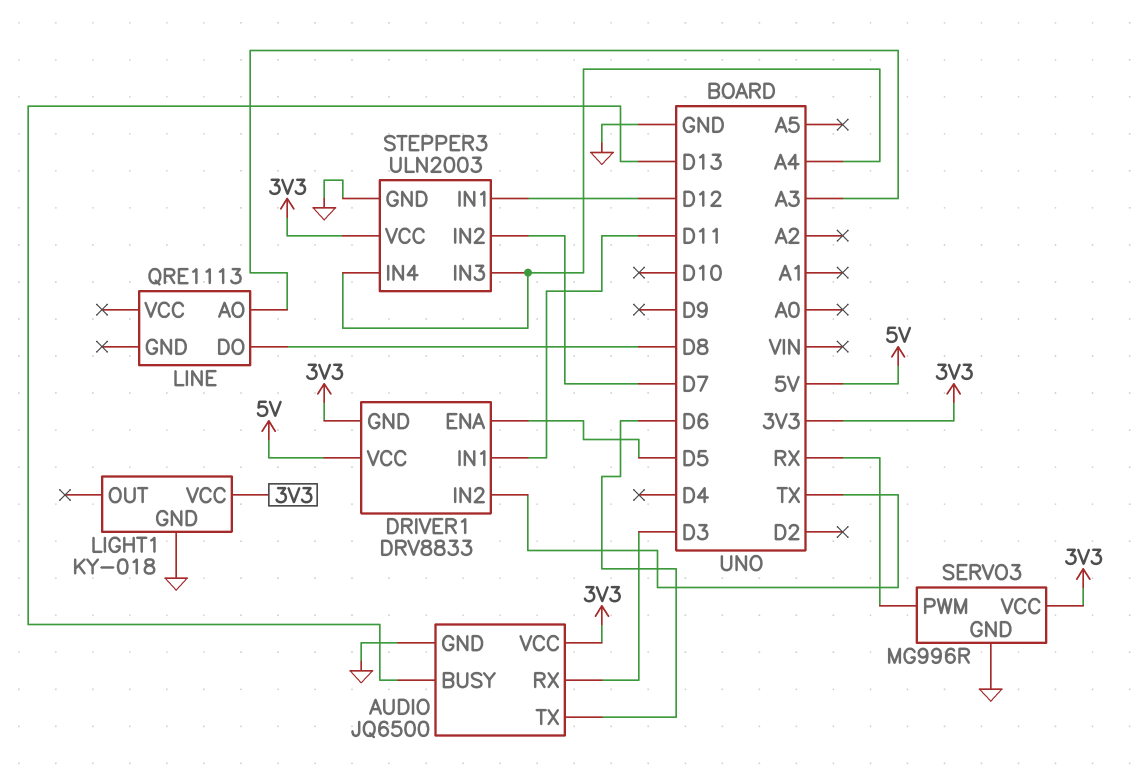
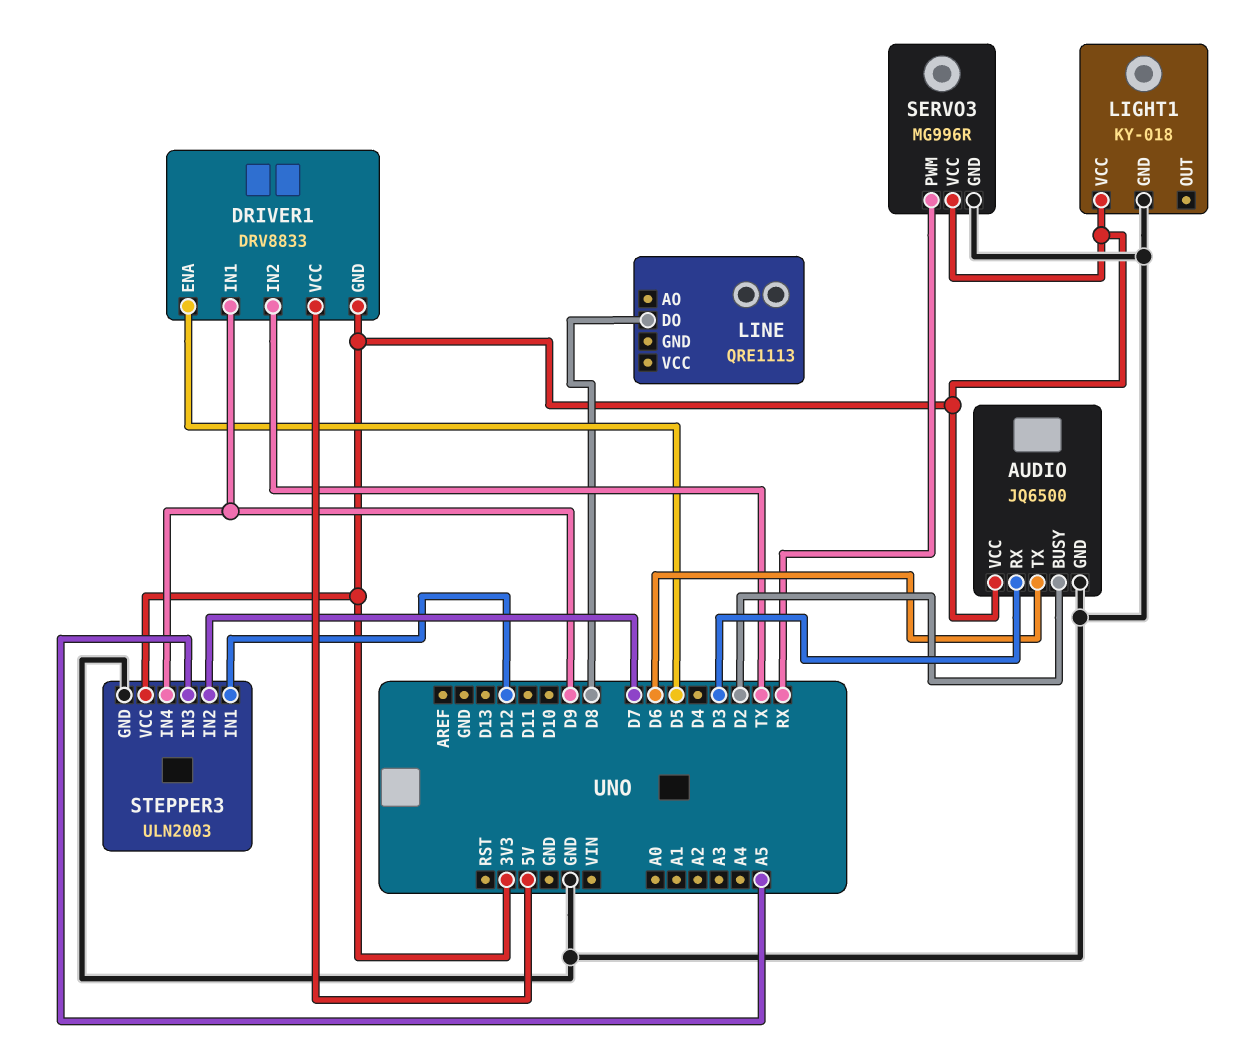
AUDIO pin BUSY: D13 -> D2
DRIVER1 pin IN1: D11 -> D9
LINE pin AO: A3 -> none
STEPPER3 pin IN3: A4 -> A5
STEPPER3 pin IN4: A4 -> D9

